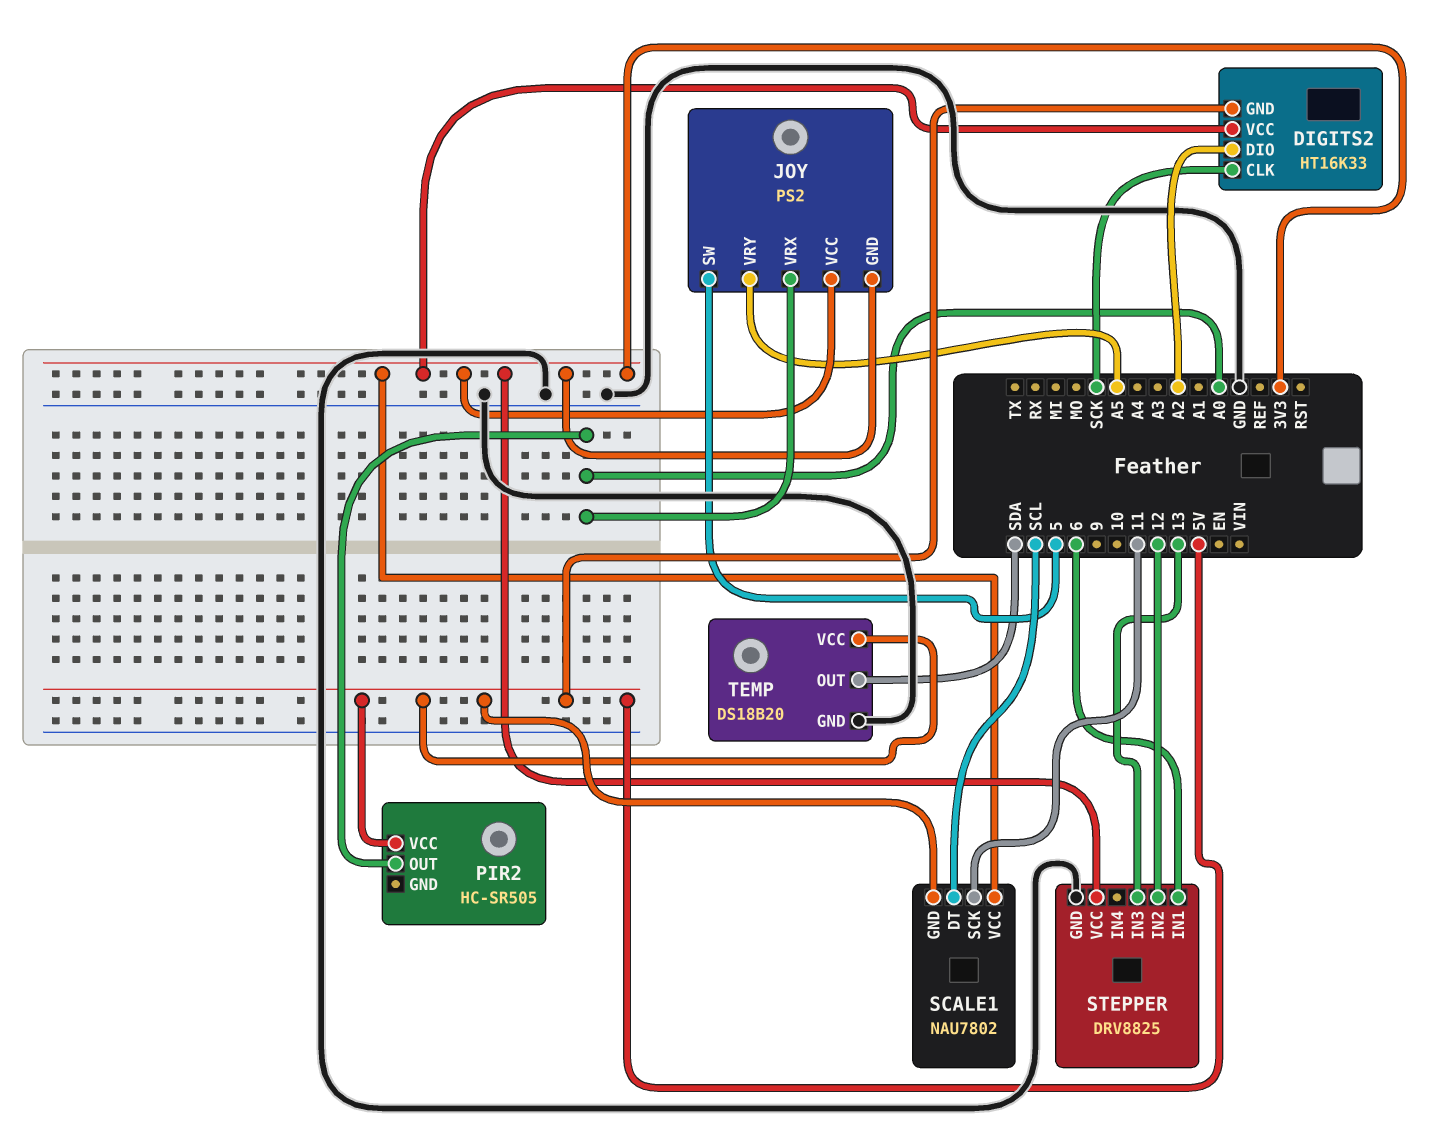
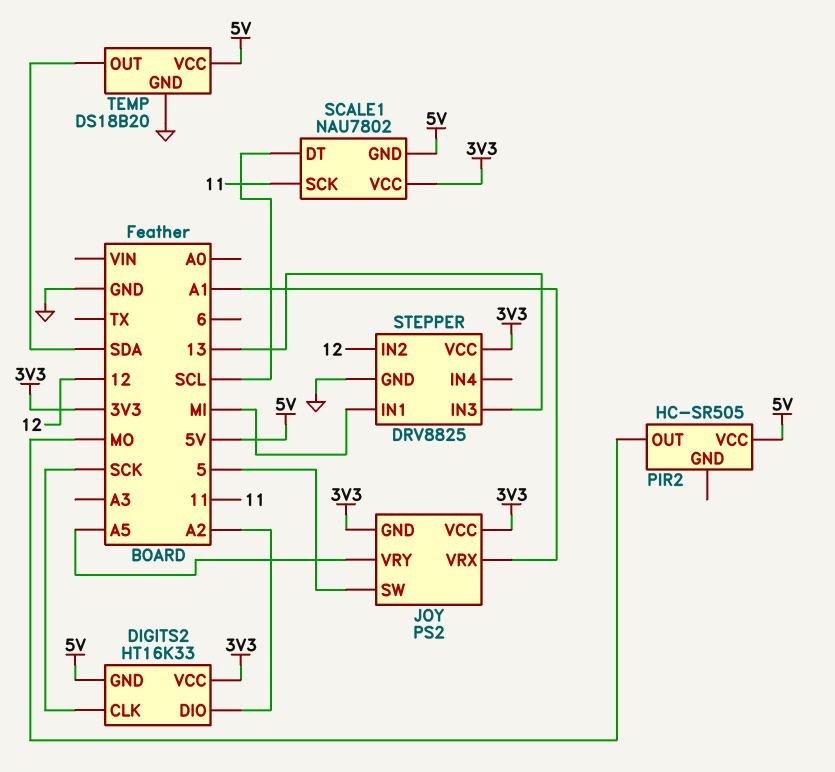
JOY pin VRX: A0 -> A1
PIR2 pin OUT: A0 -> MO
STEPPER pin IN1: 6 -> MI

